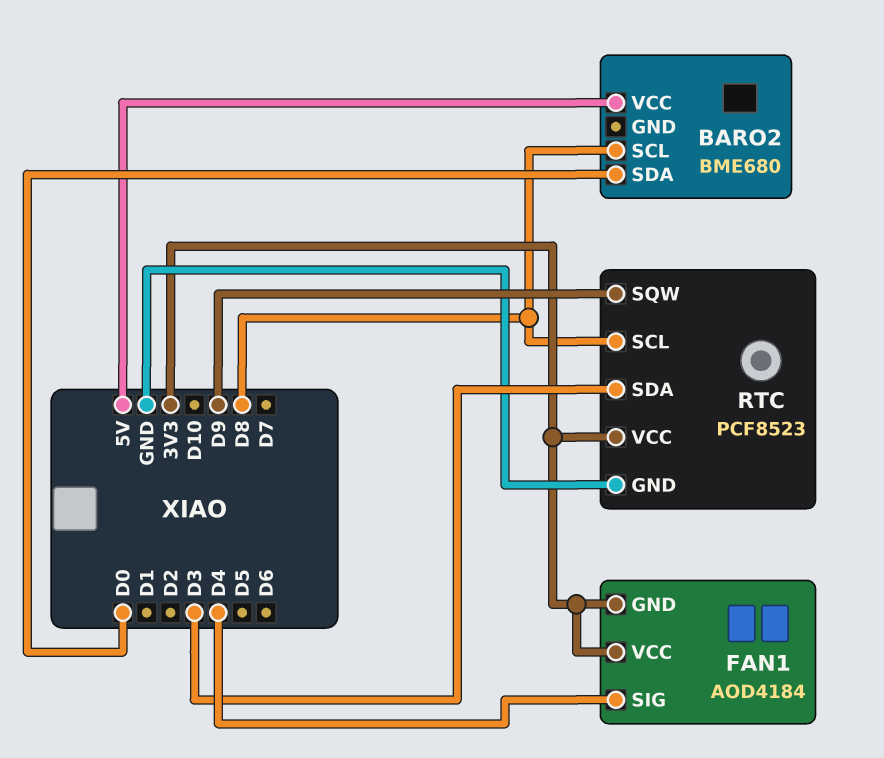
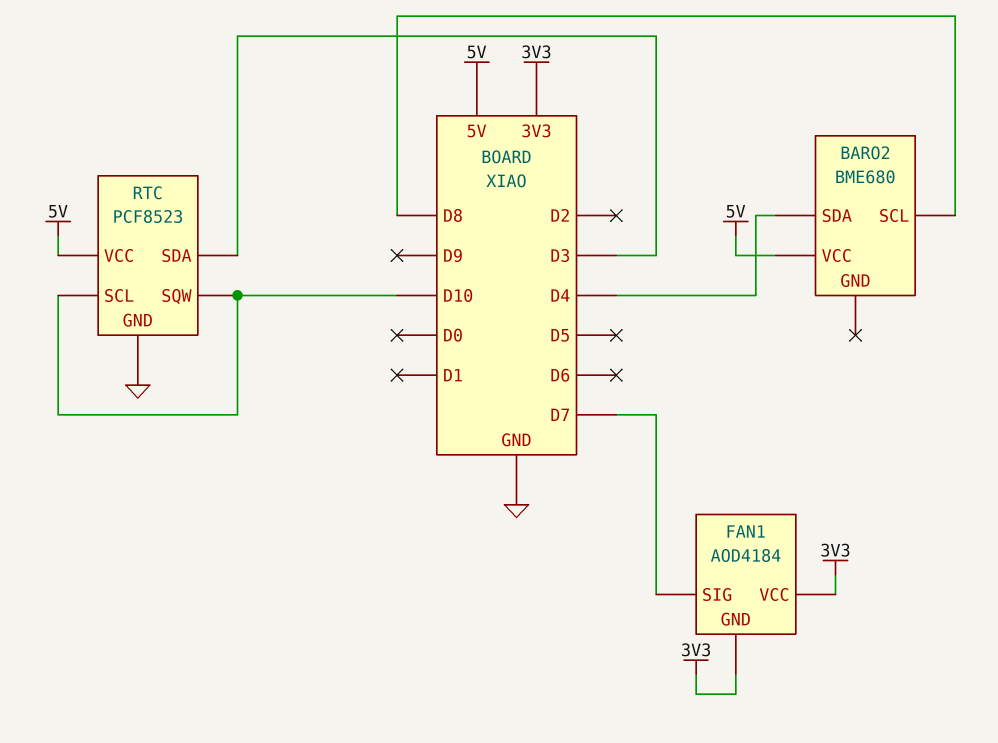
BARO2 pin SDA: D0 -> D4
FAN1 pin SIG: D4 -> D7
RTC pin SCL: D8 -> D10
RTC pin SQW: D9 -> D10
RTC pin VCC: 3V3 -> 5V

